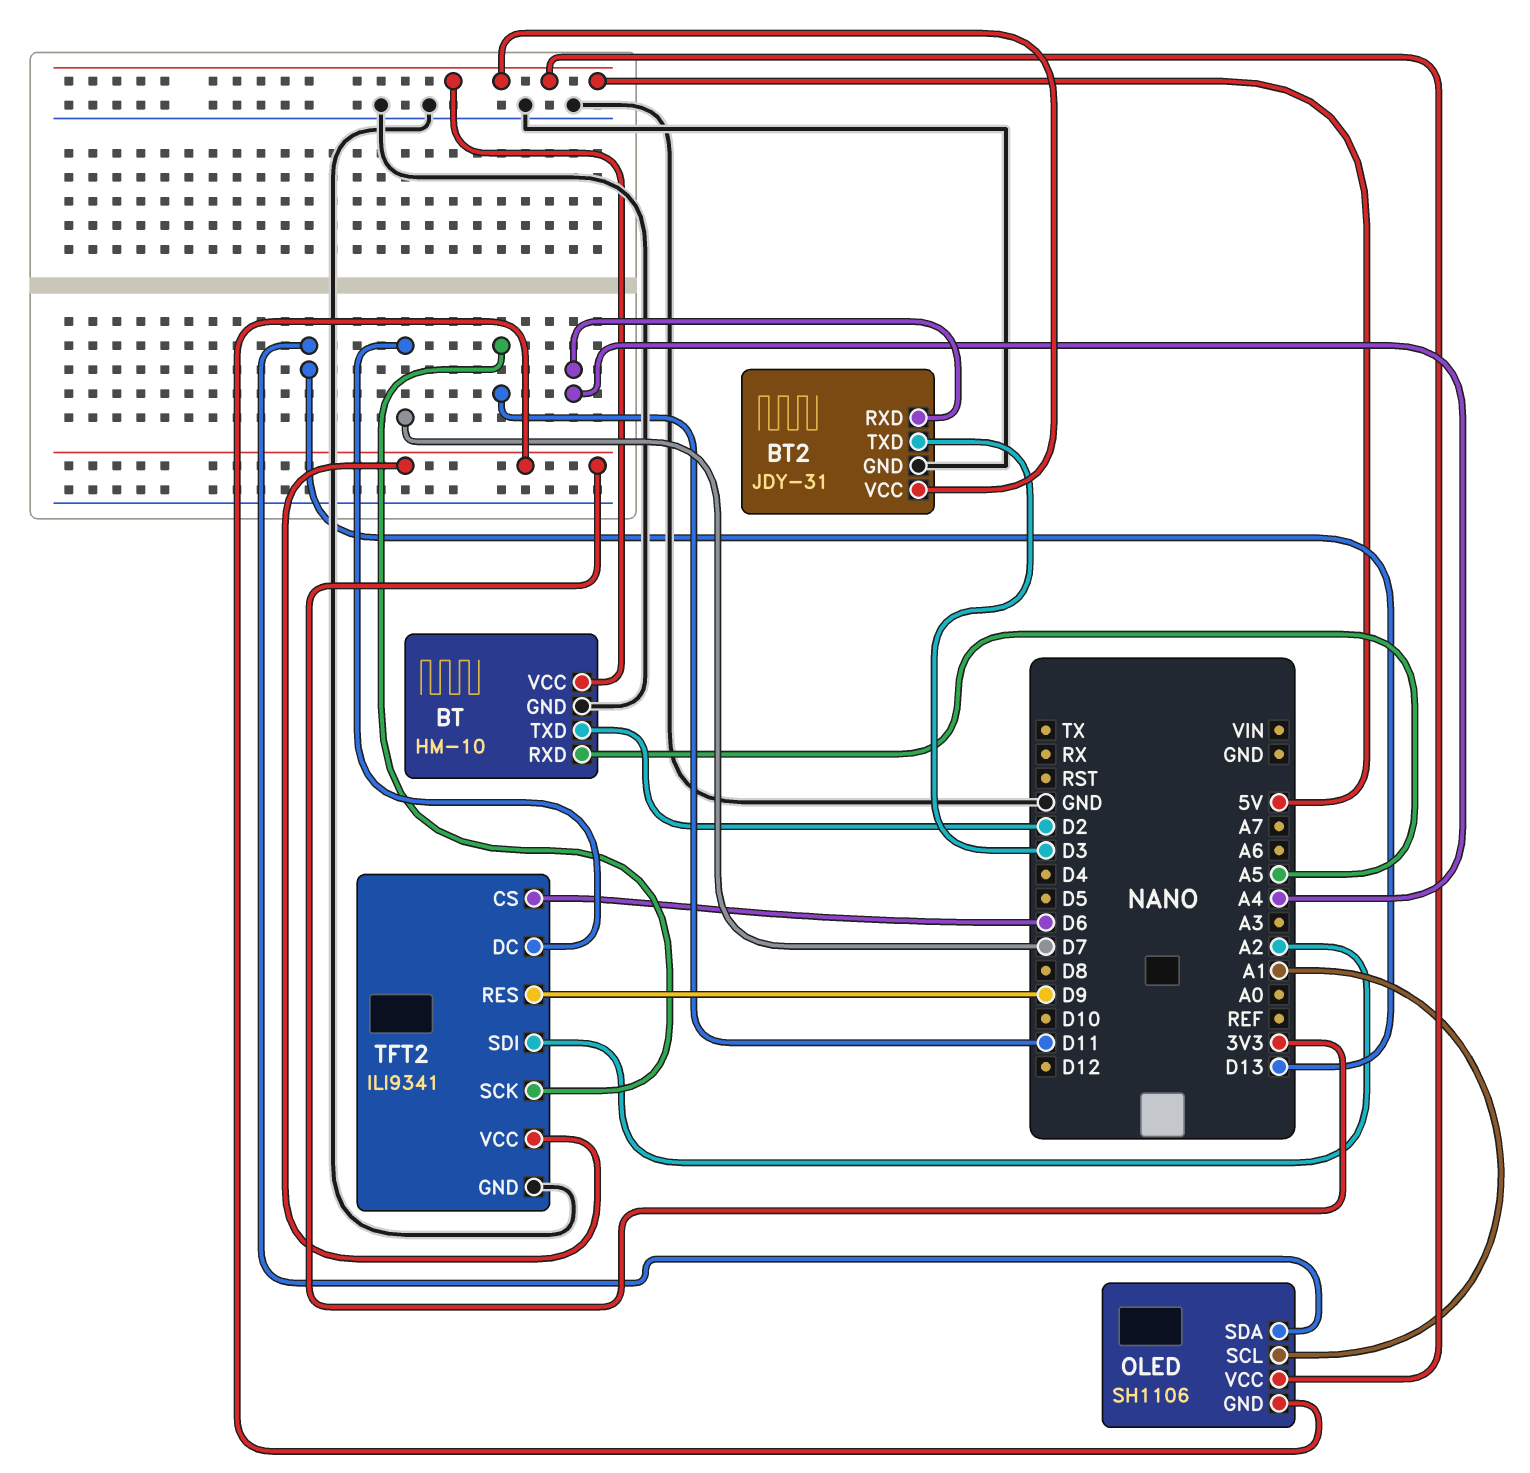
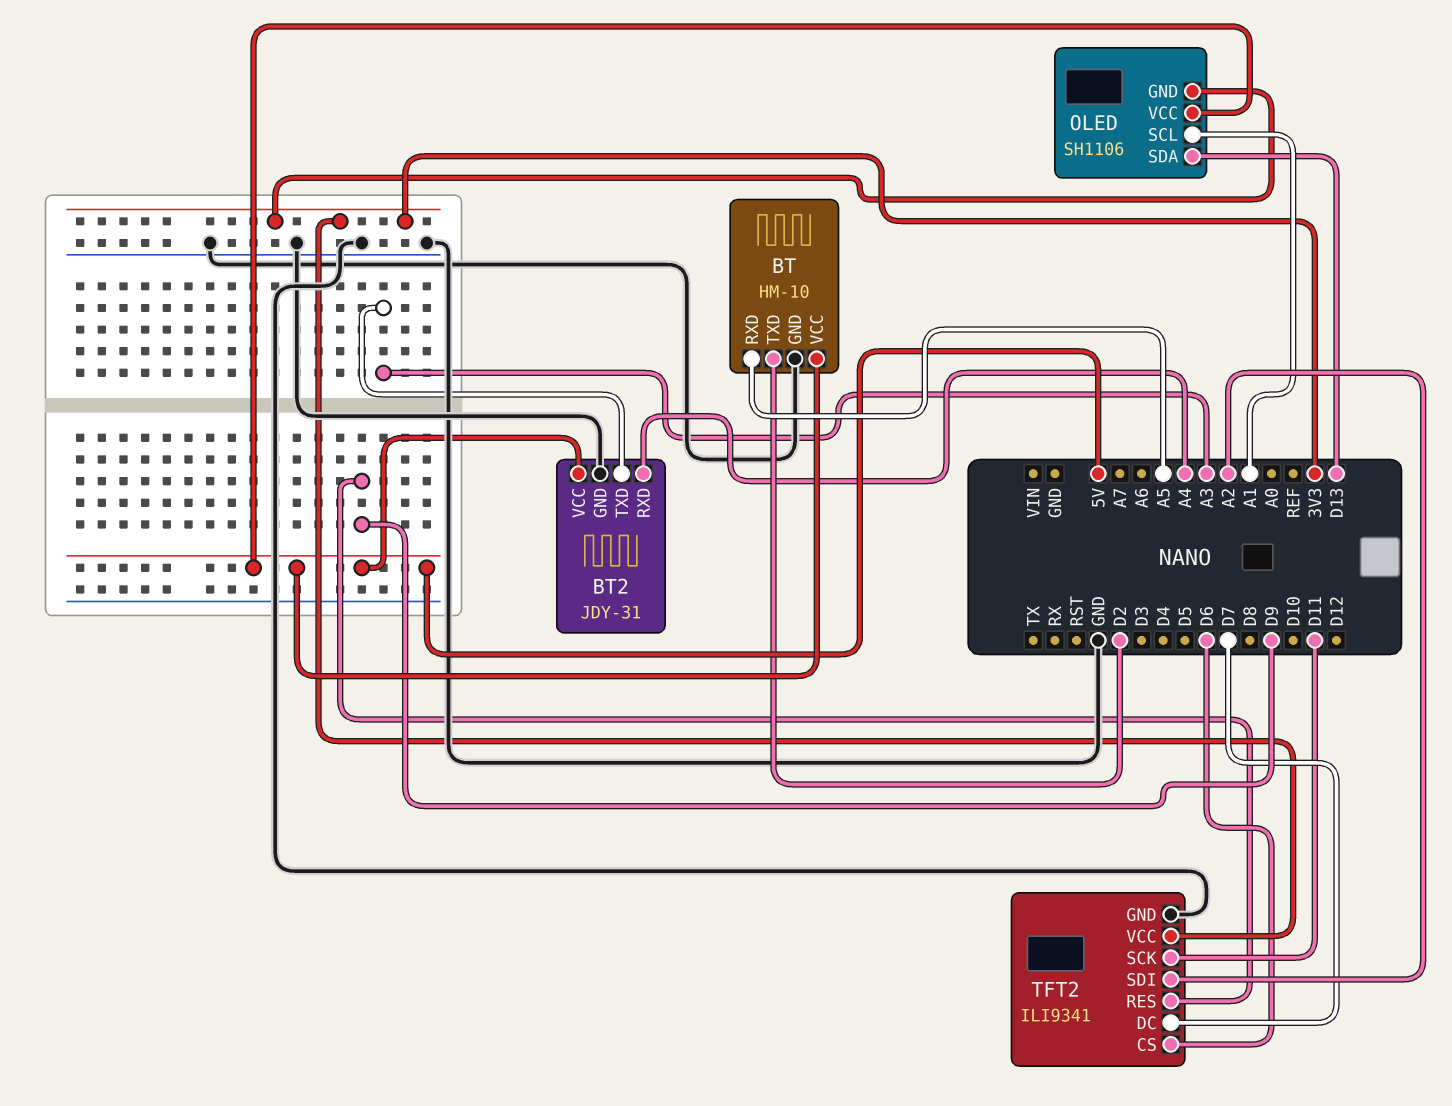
BT2 pin TXD: D3 -> A3

